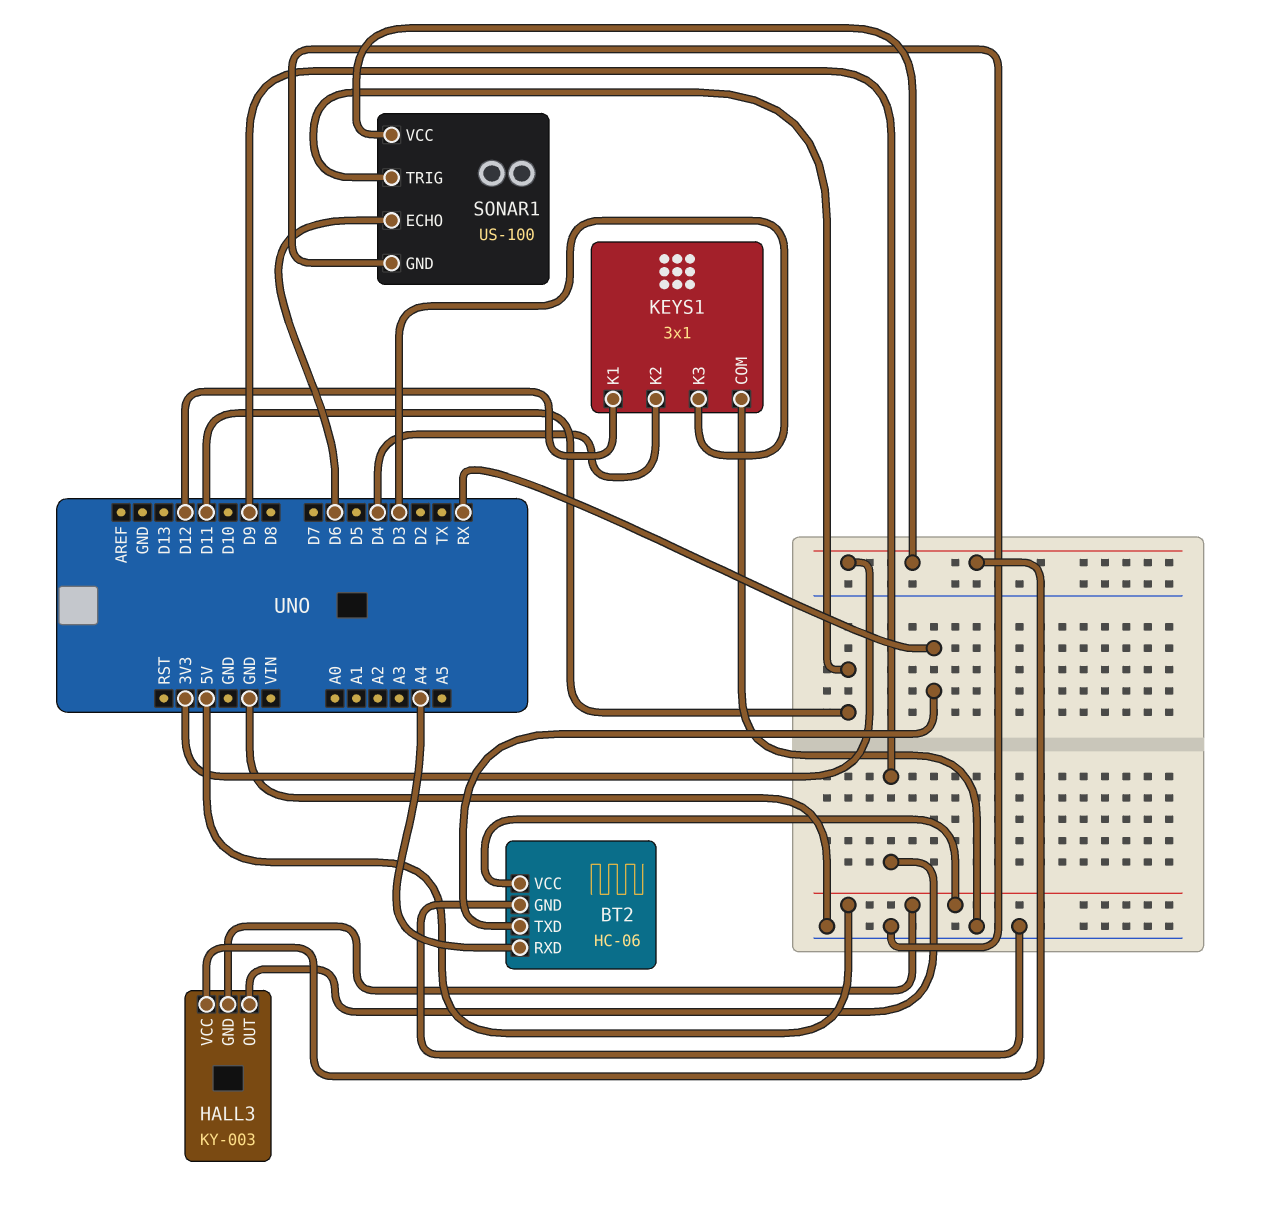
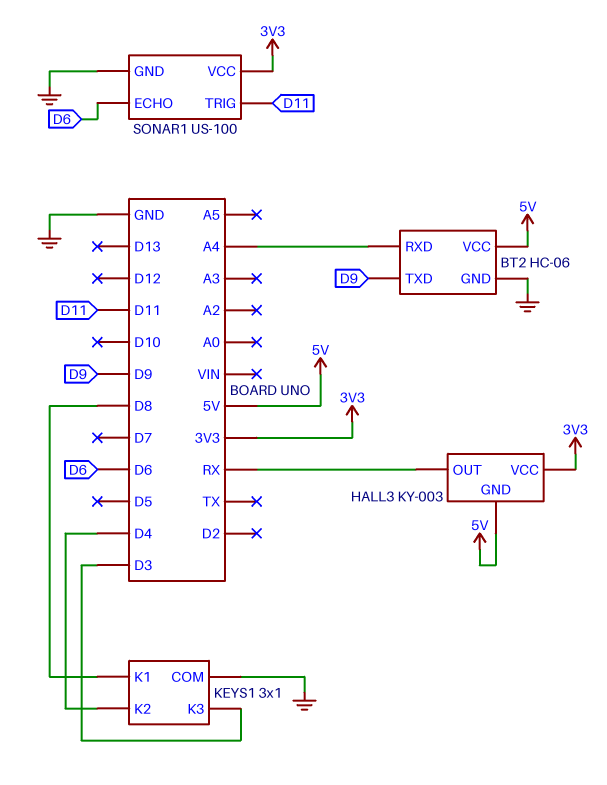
BT2 pin TXD: RX -> D9
HALL3 pin OUT: D9 -> RX
KEYS1 pin K1: D12 -> D8

